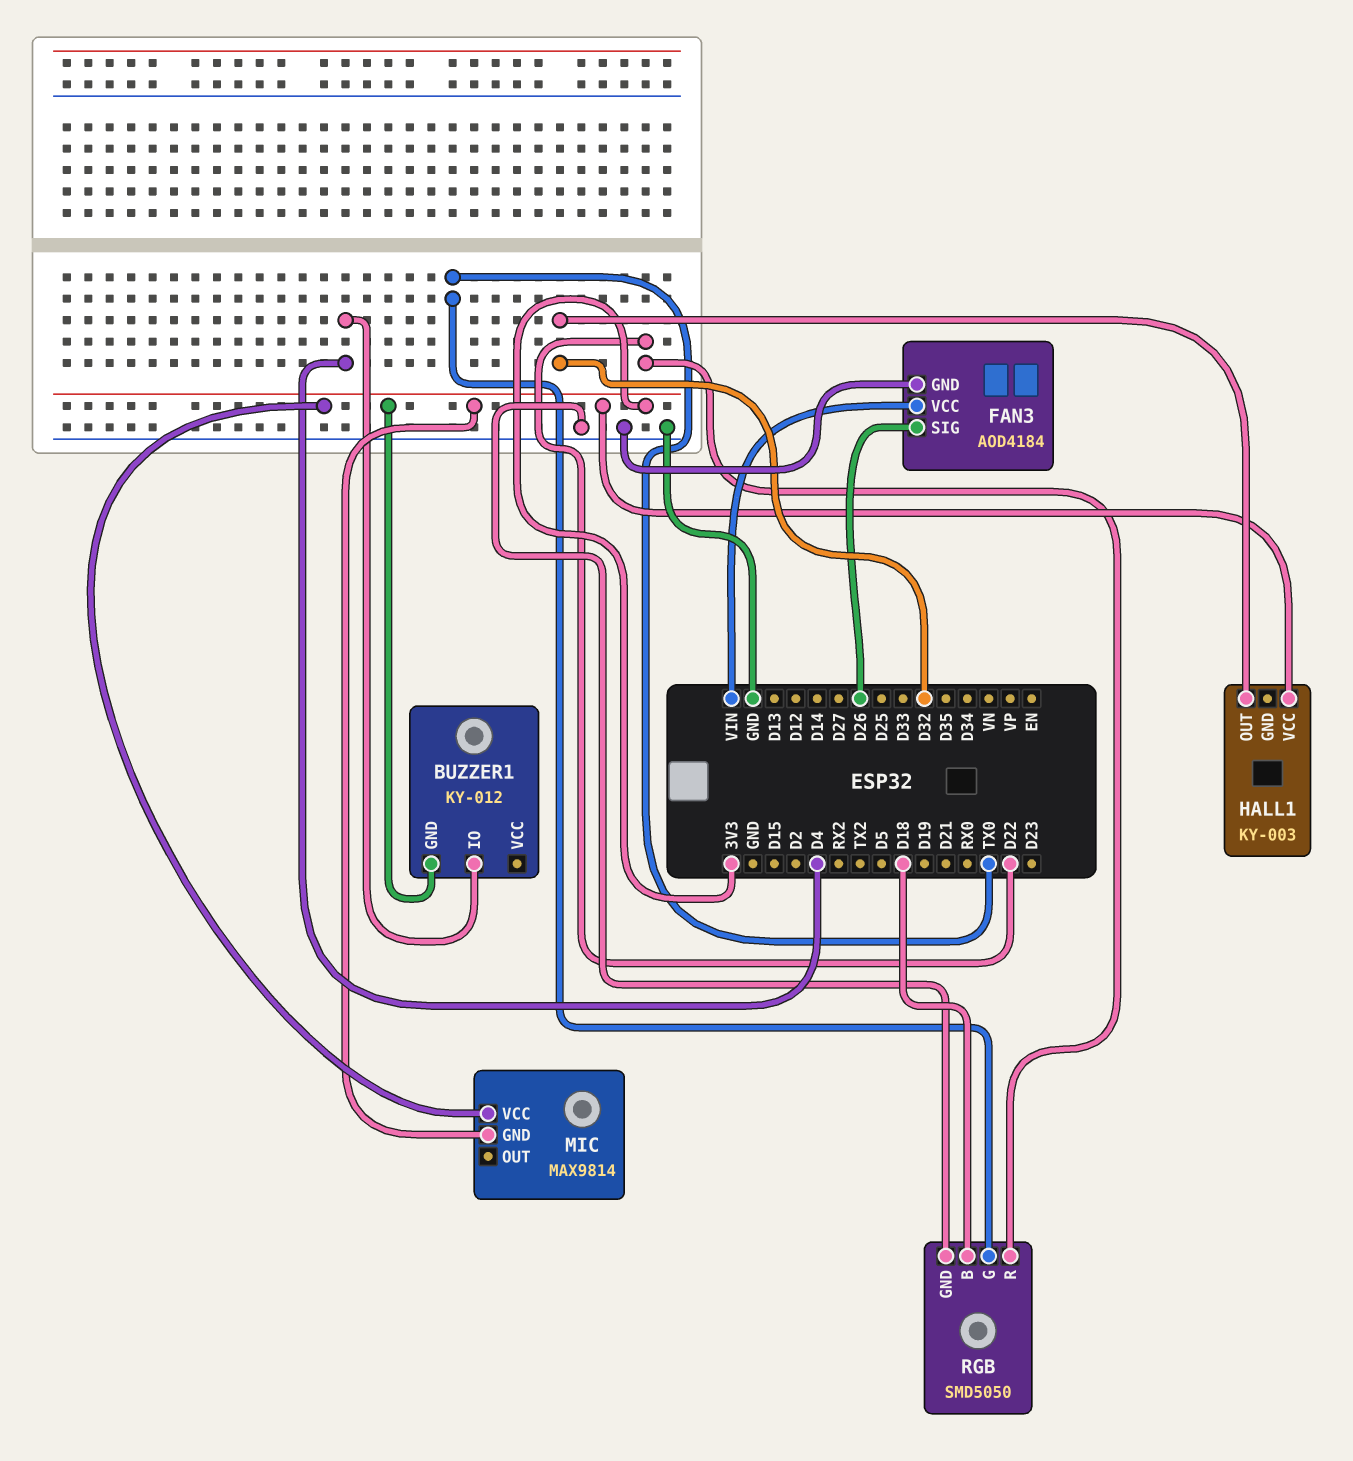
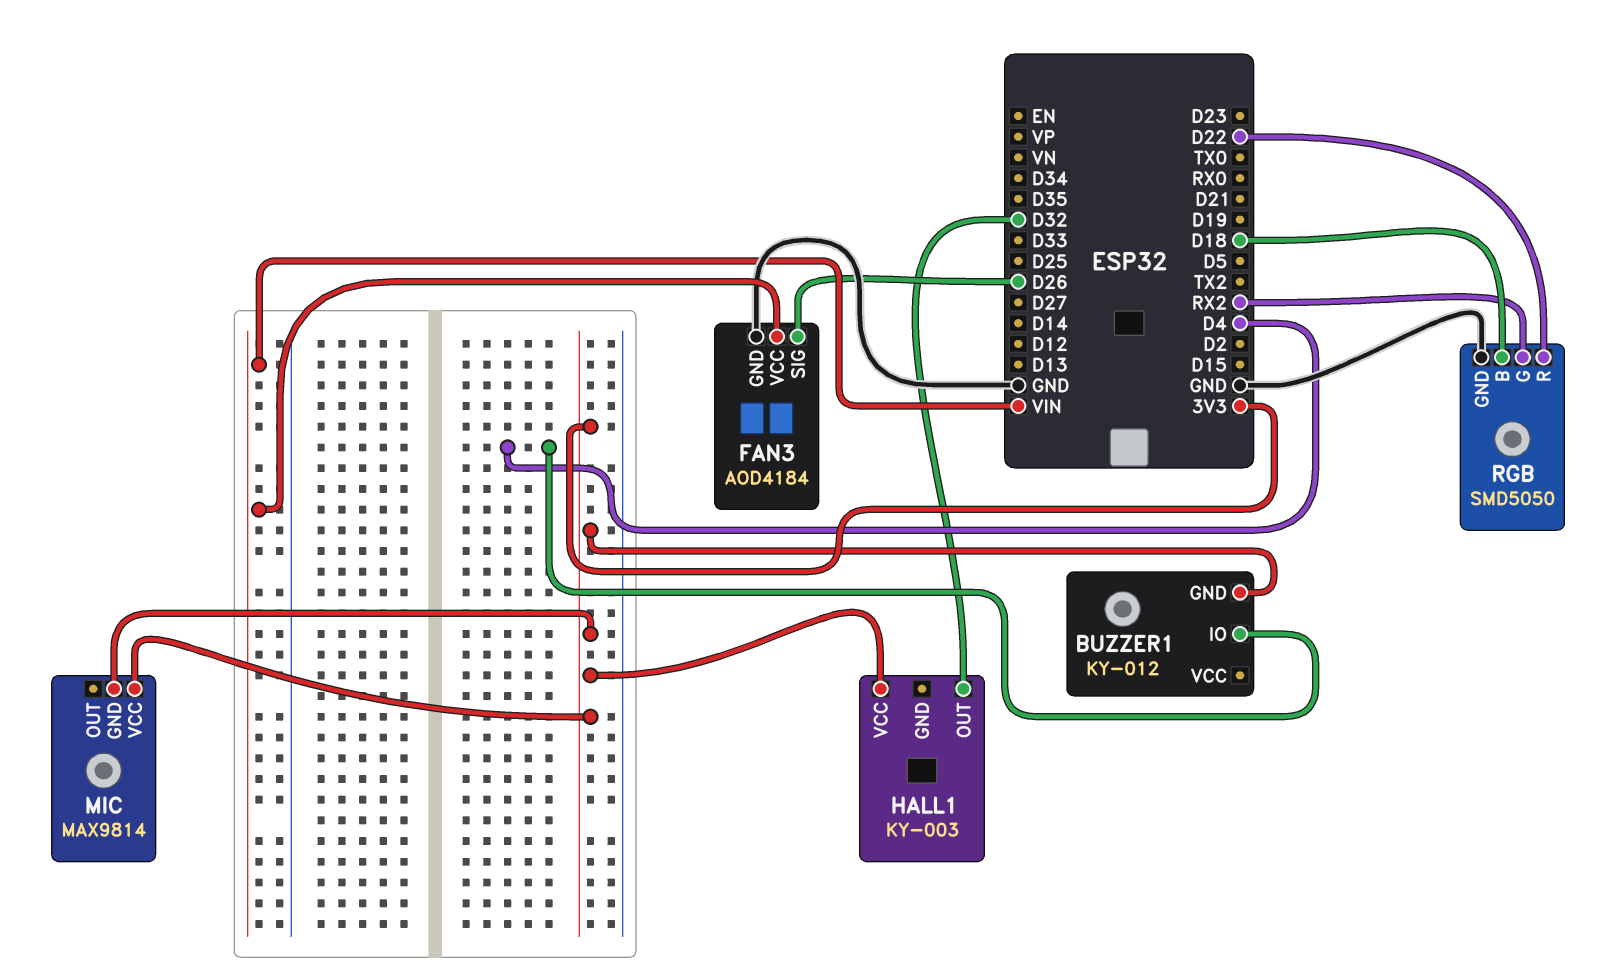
RGB pin G: TX0 -> RX2

